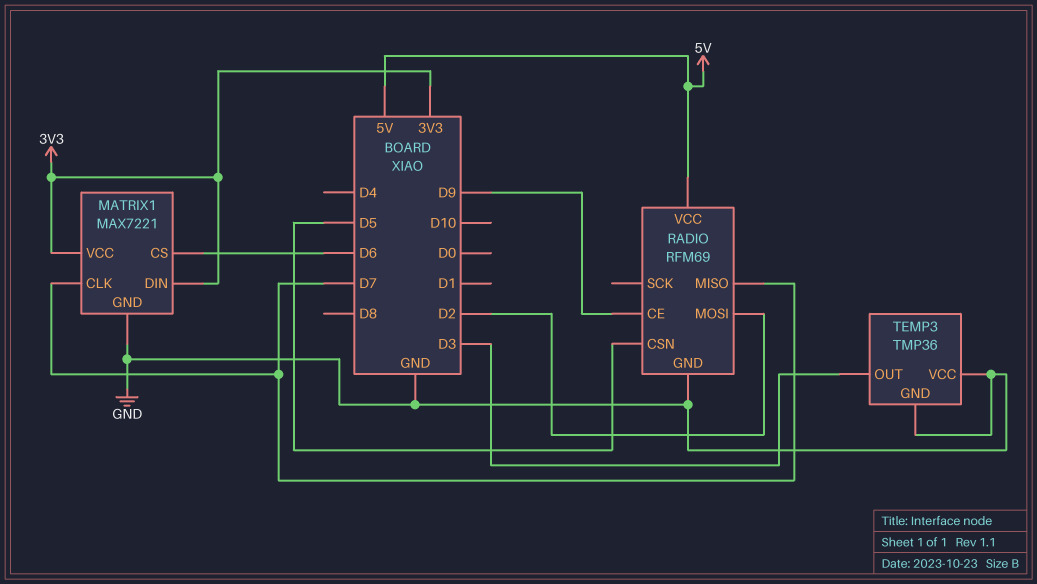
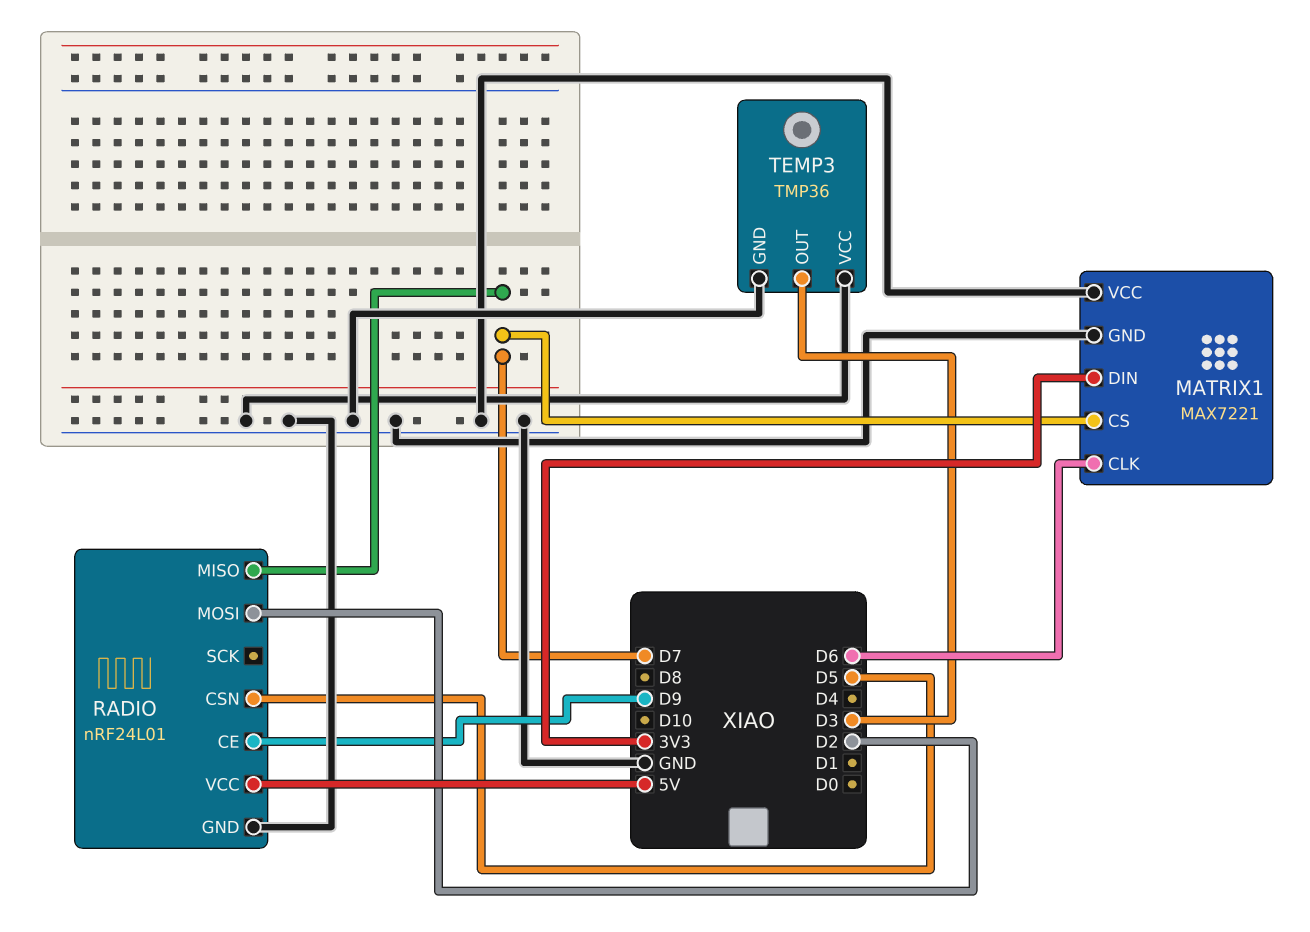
MATRIX1 pin CLK: D7 -> D6
MATRIX1 pin CS: D6 -> D7
MATRIX1 pin VCC: 3V3 -> GND
RADIO: RFM69 -> nRF24L01

